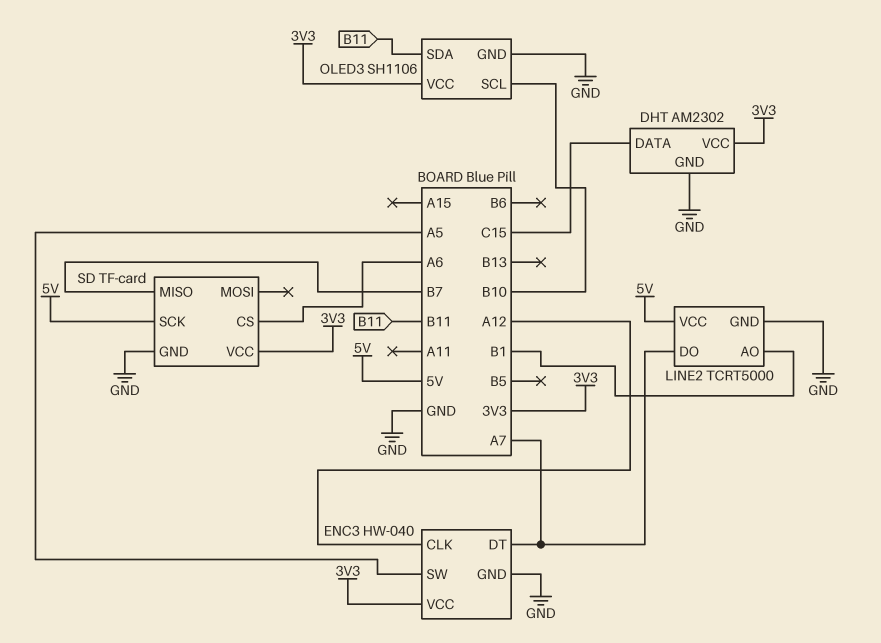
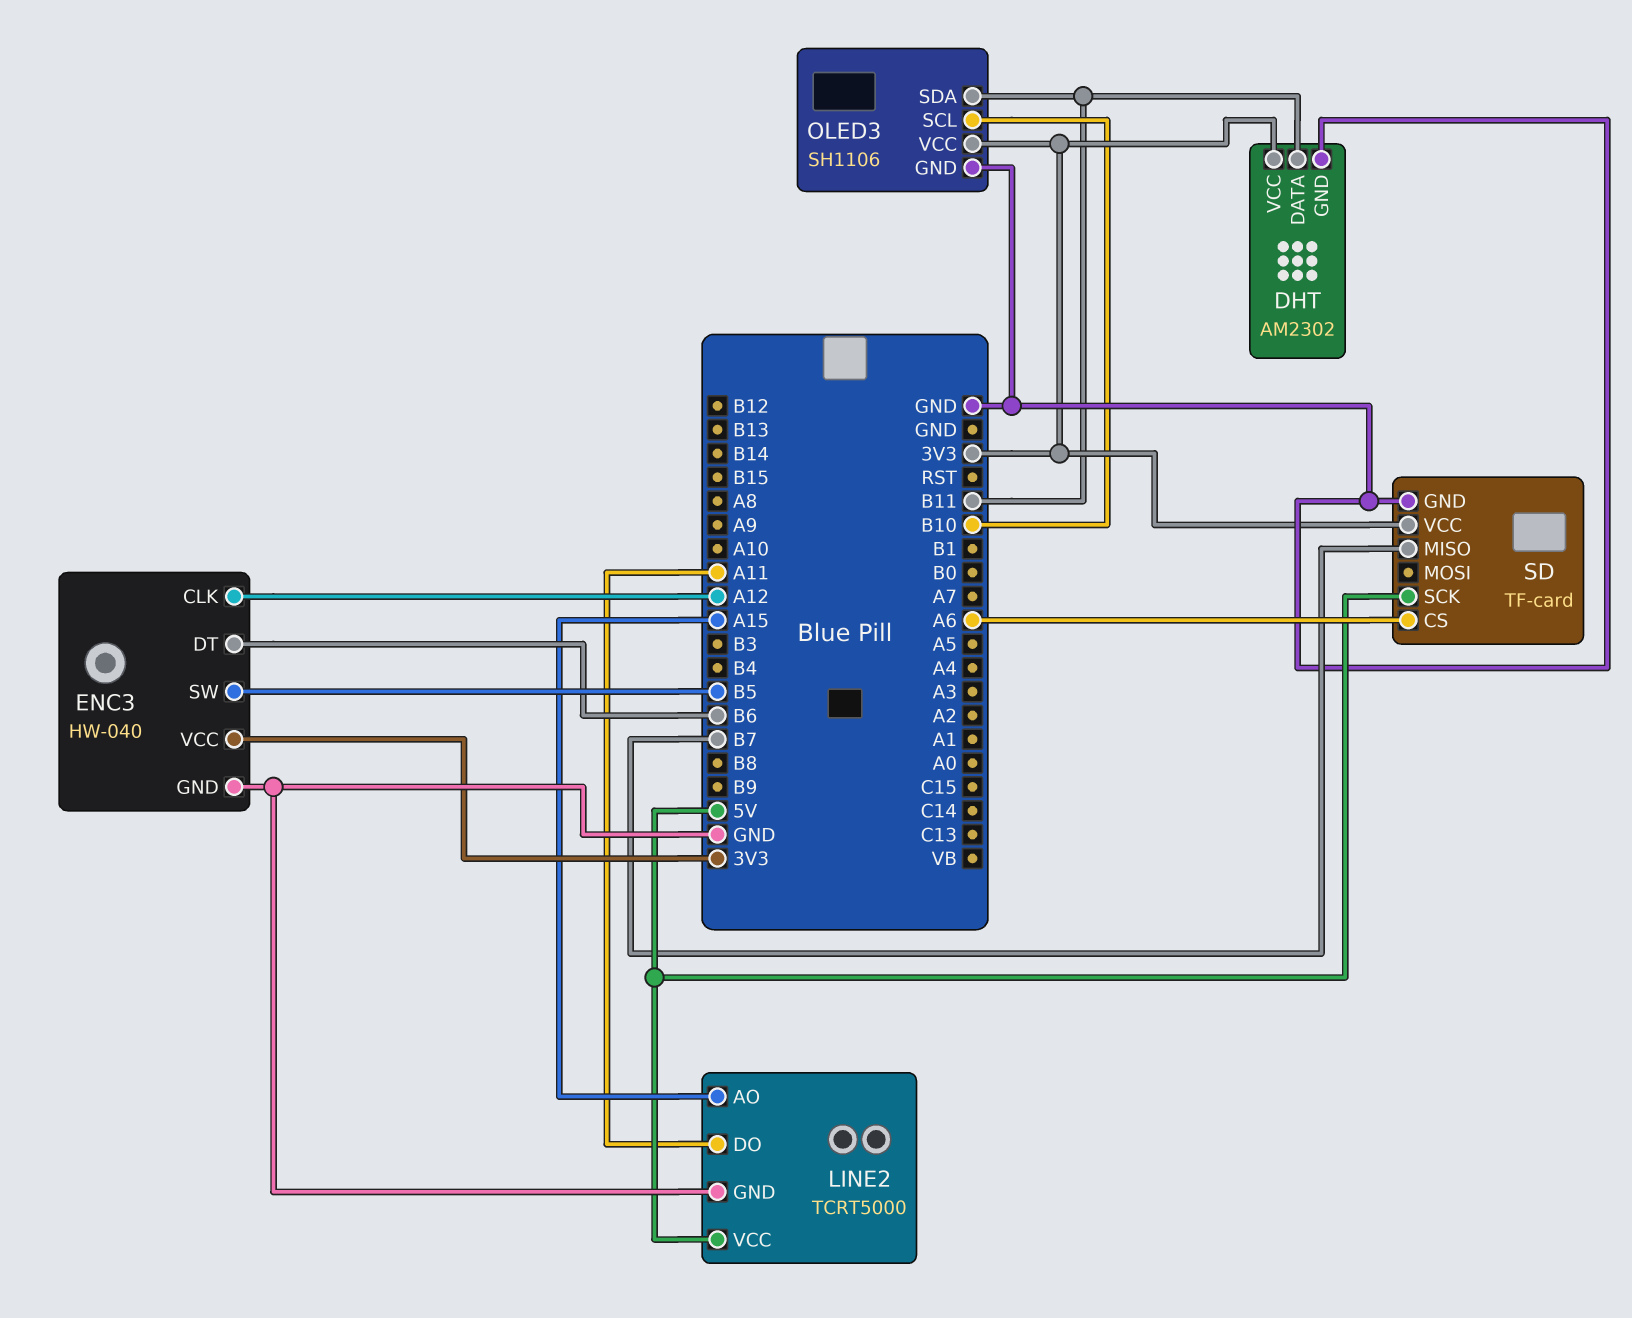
DHT pin DATA: C15 -> B11
ENC3 pin DT: A7 -> B6
ENC3 pin SW: A5 -> B5
LINE2 pin AO: B1 -> A15
LINE2 pin DO: A7 -> A11

